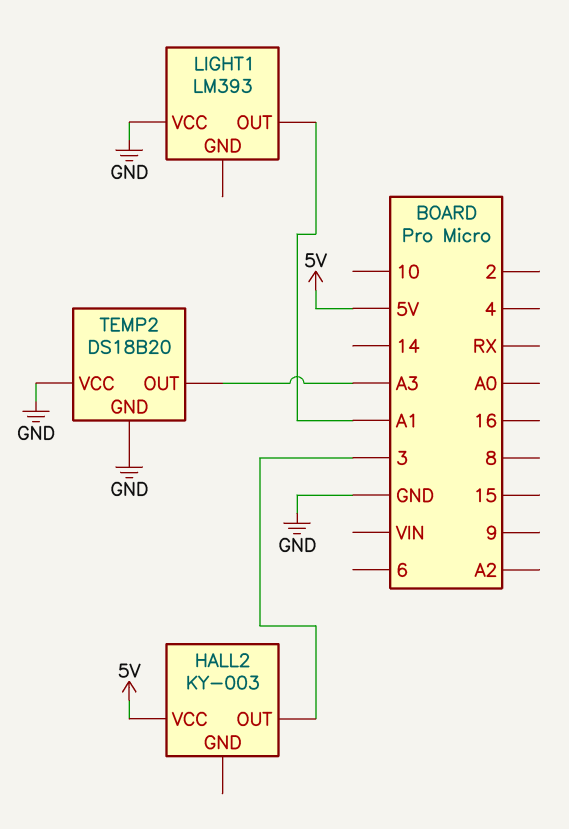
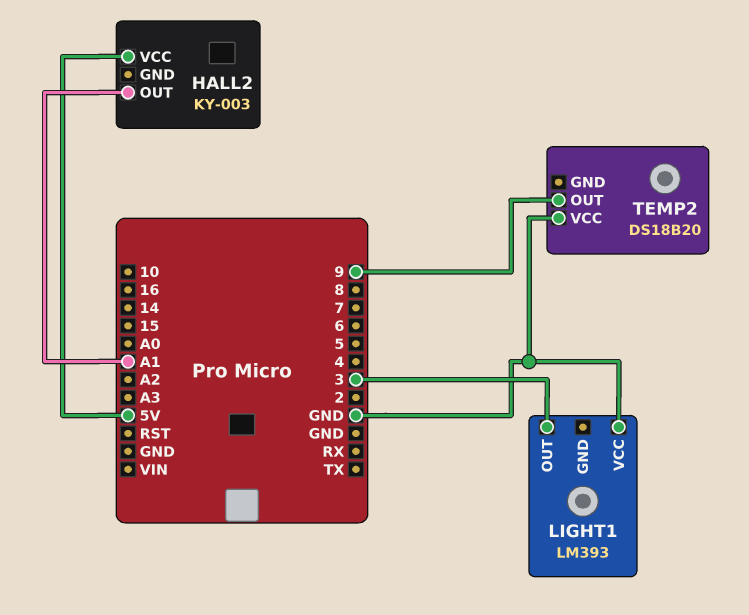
HALL2 pin OUT: 3 -> A1
LIGHT1 pin OUT: A1 -> 3
TEMP2 pin GND: GND -> none
TEMP2 pin OUT: A3 -> 9

